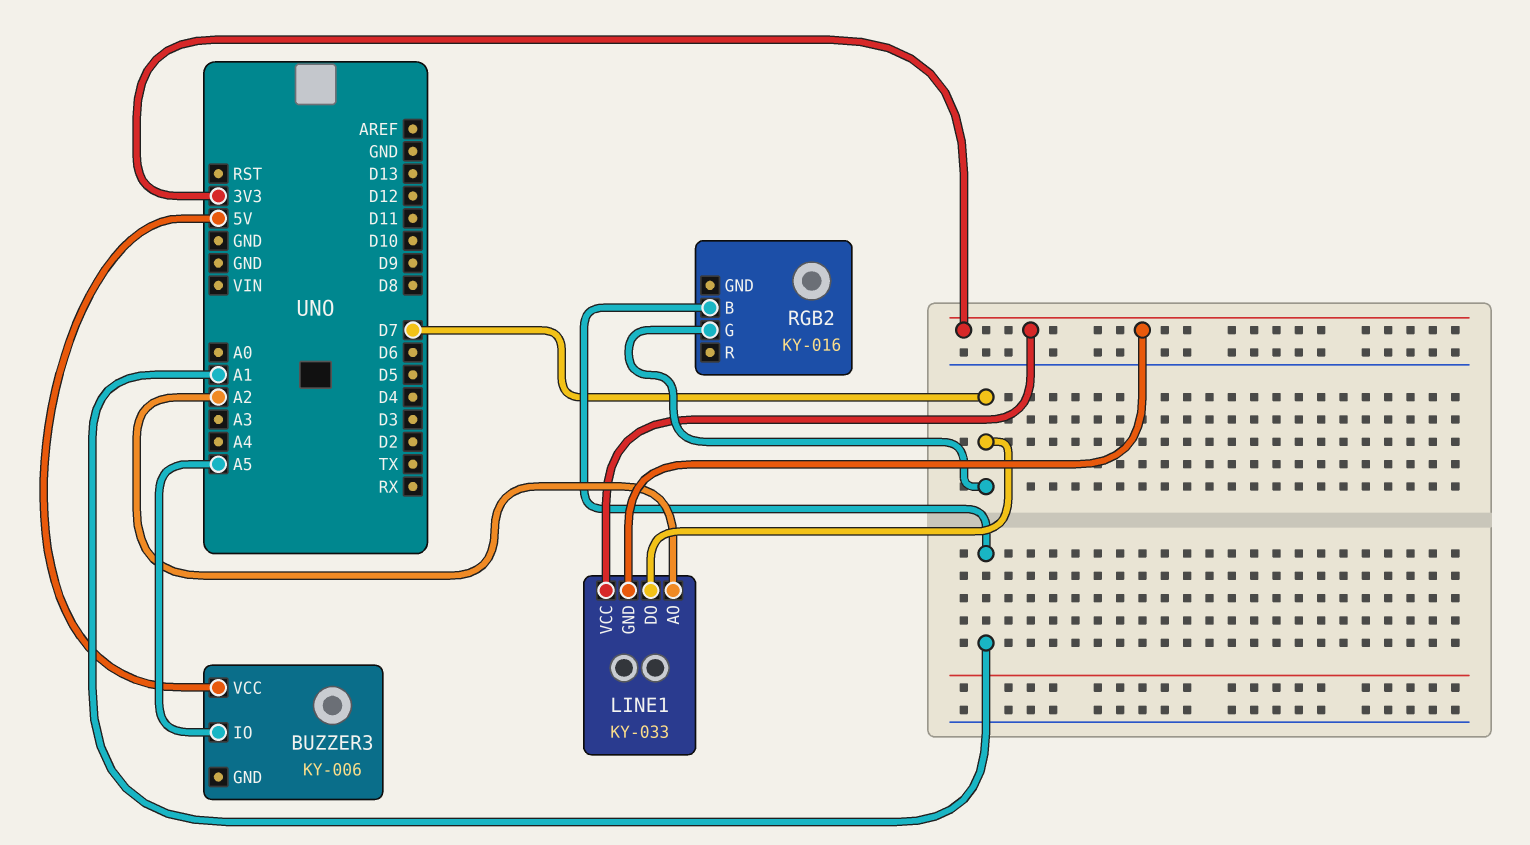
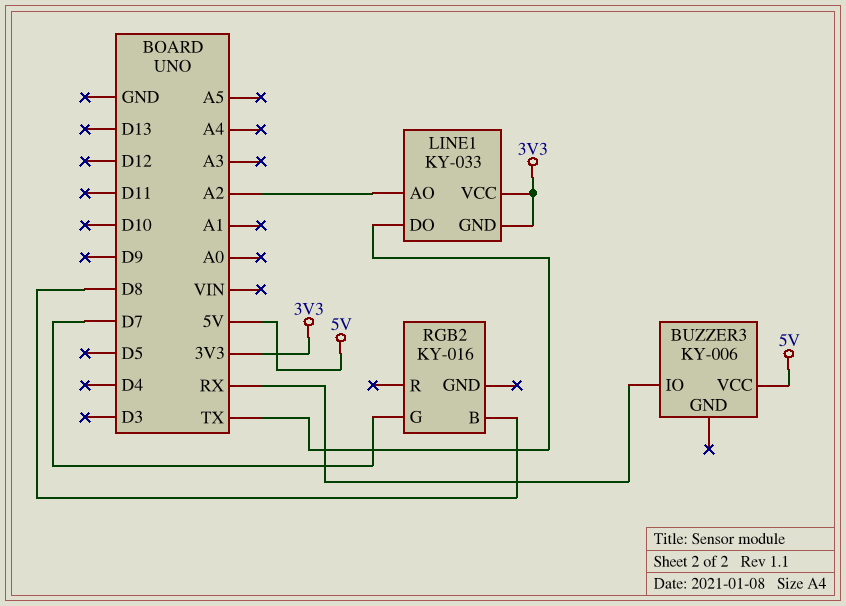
BUZZER3 pin IO: A5 -> RX
LINE1 pin DO: D7 -> TX
RGB2 pin B: A1 -> D8

